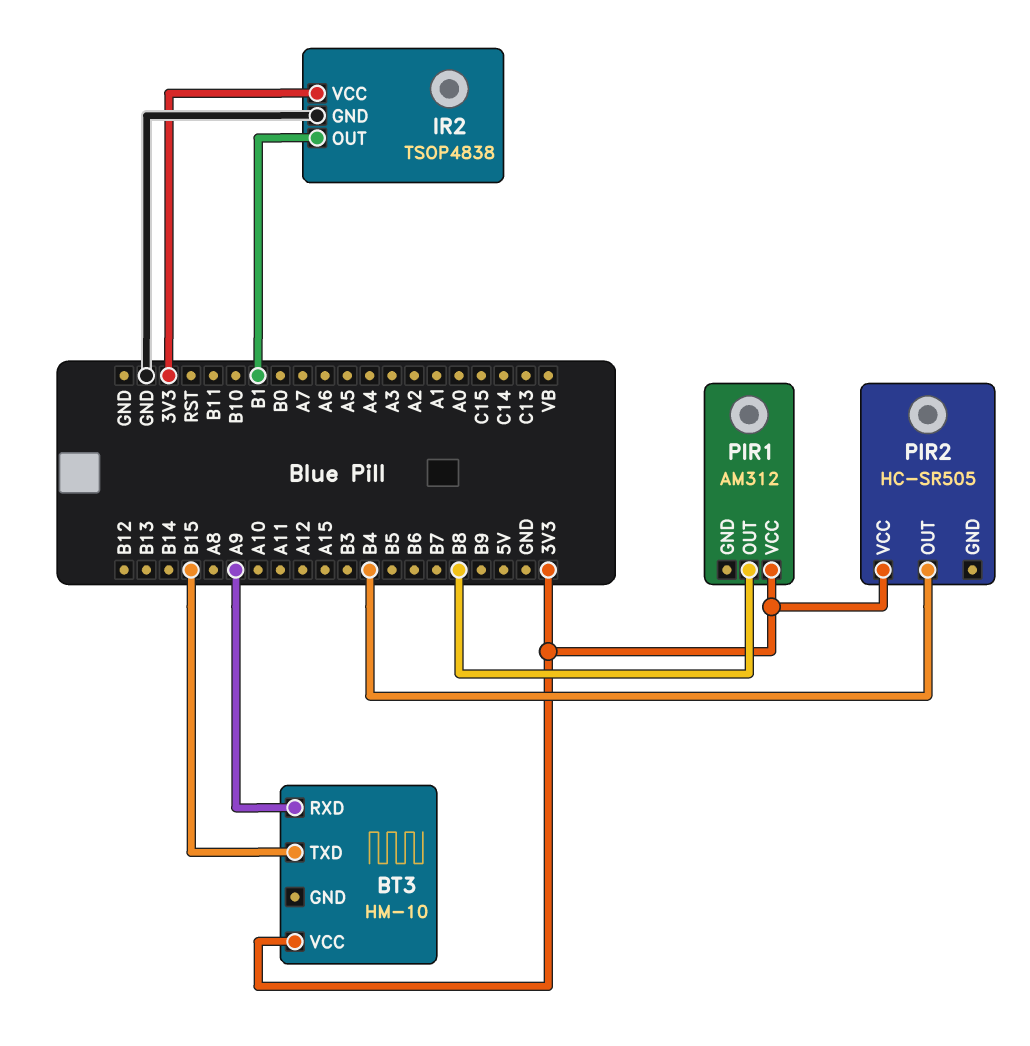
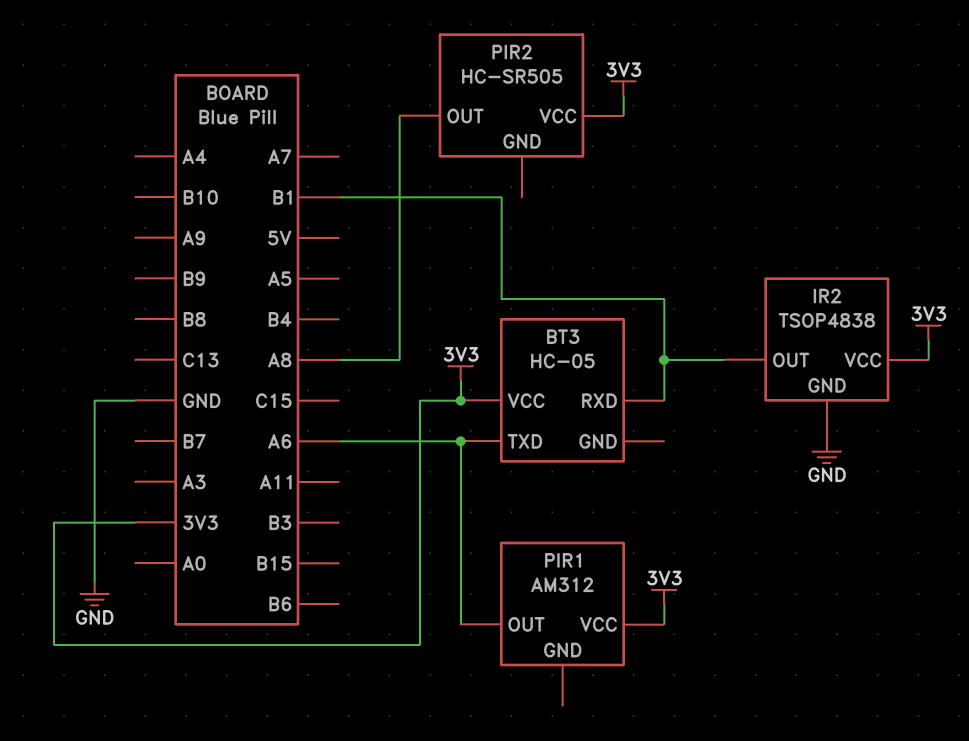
BT3: HM-10 -> HC-05
BT3 pin RXD: A9 -> B1
BT3 pin TXD: B15 -> A6
PIR1 pin OUT: B8 -> A6
PIR2 pin OUT: B4 -> A8

